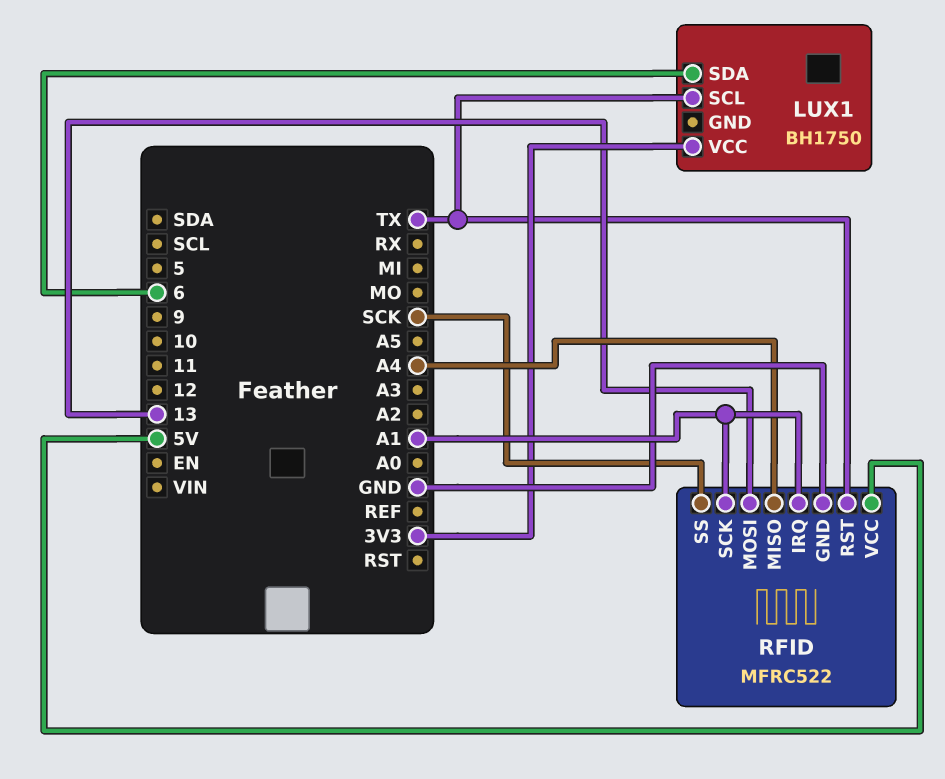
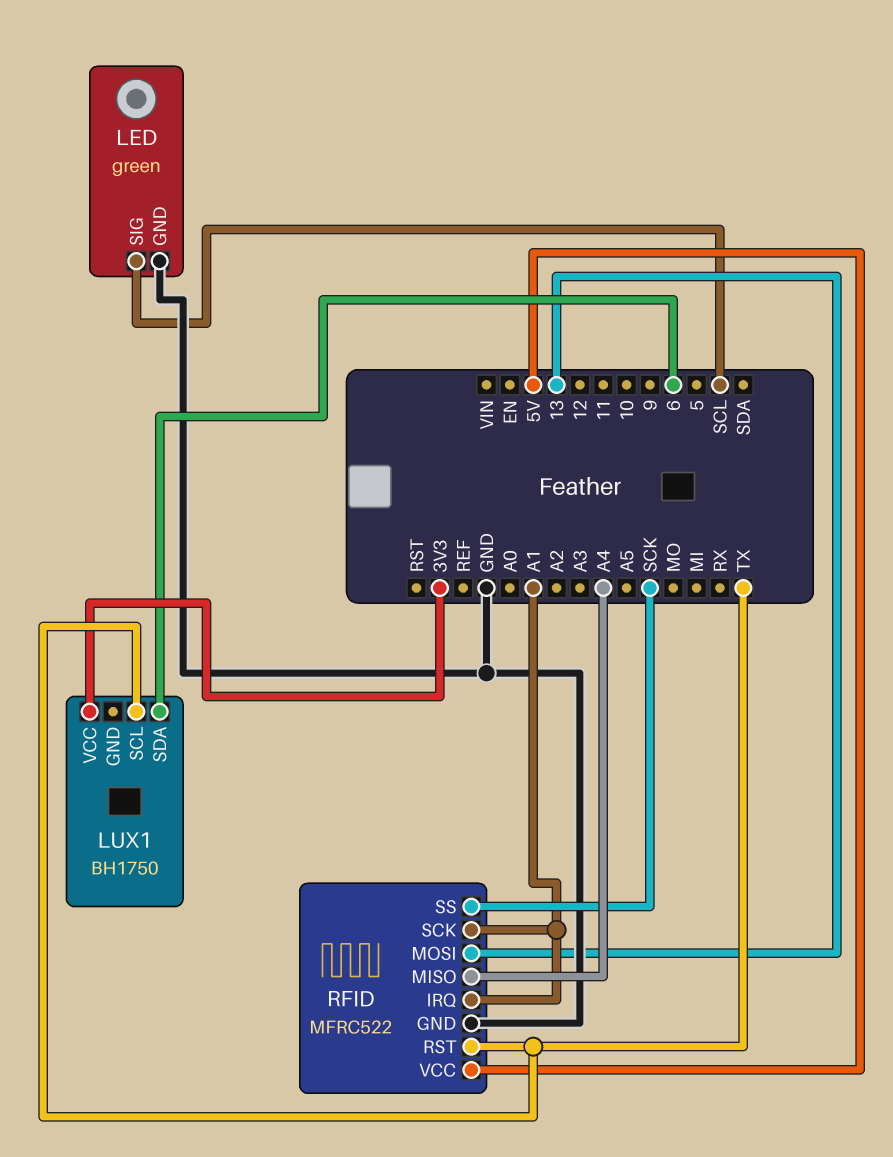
LED: none -> green
LED pin GND: none -> GND
LED pin SIG: none -> SCL

